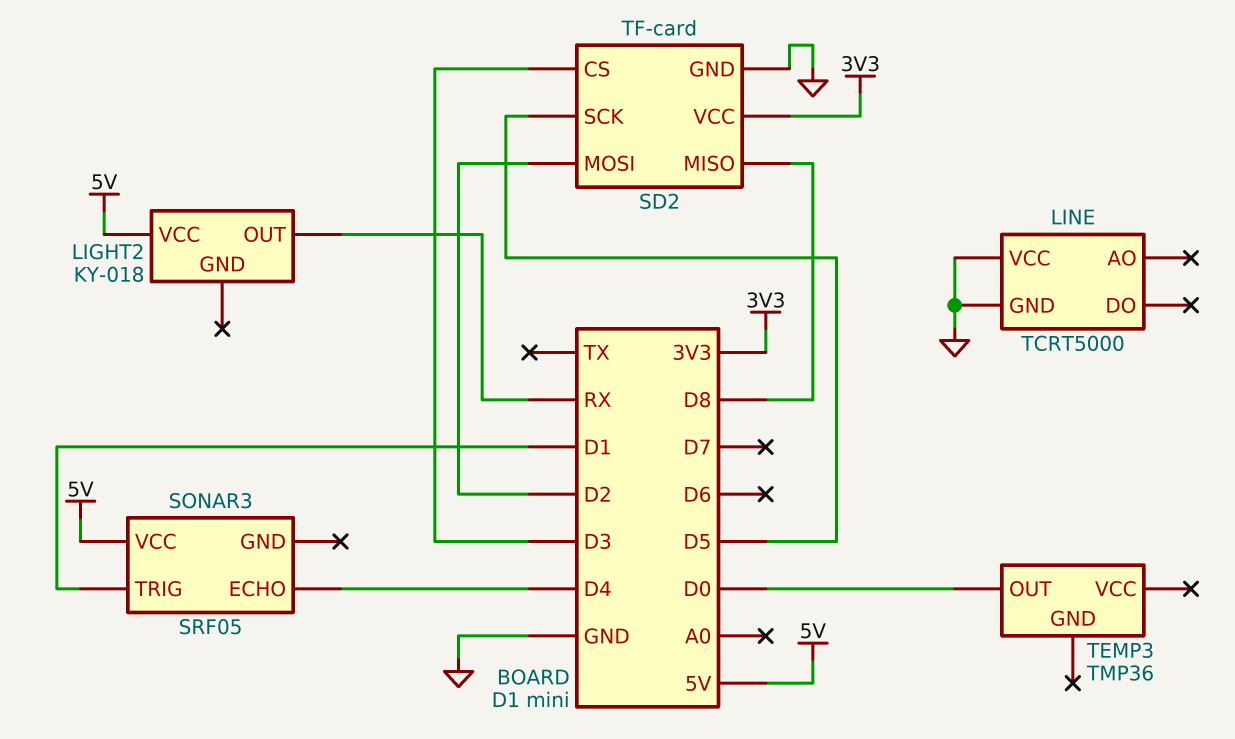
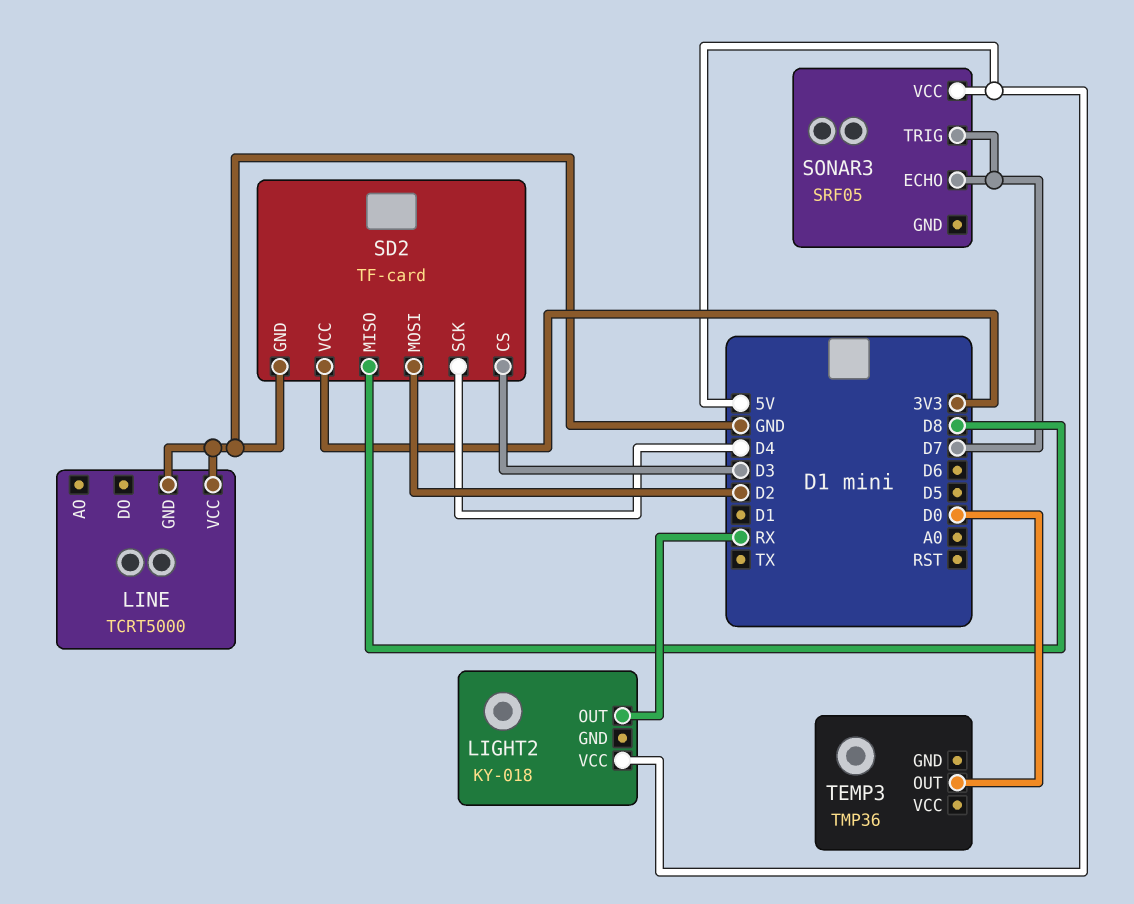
SD2 pin SCK: D5 -> D4
SONAR3 pin ECHO: D4 -> D7
SONAR3 pin TRIG: D1 -> D7

